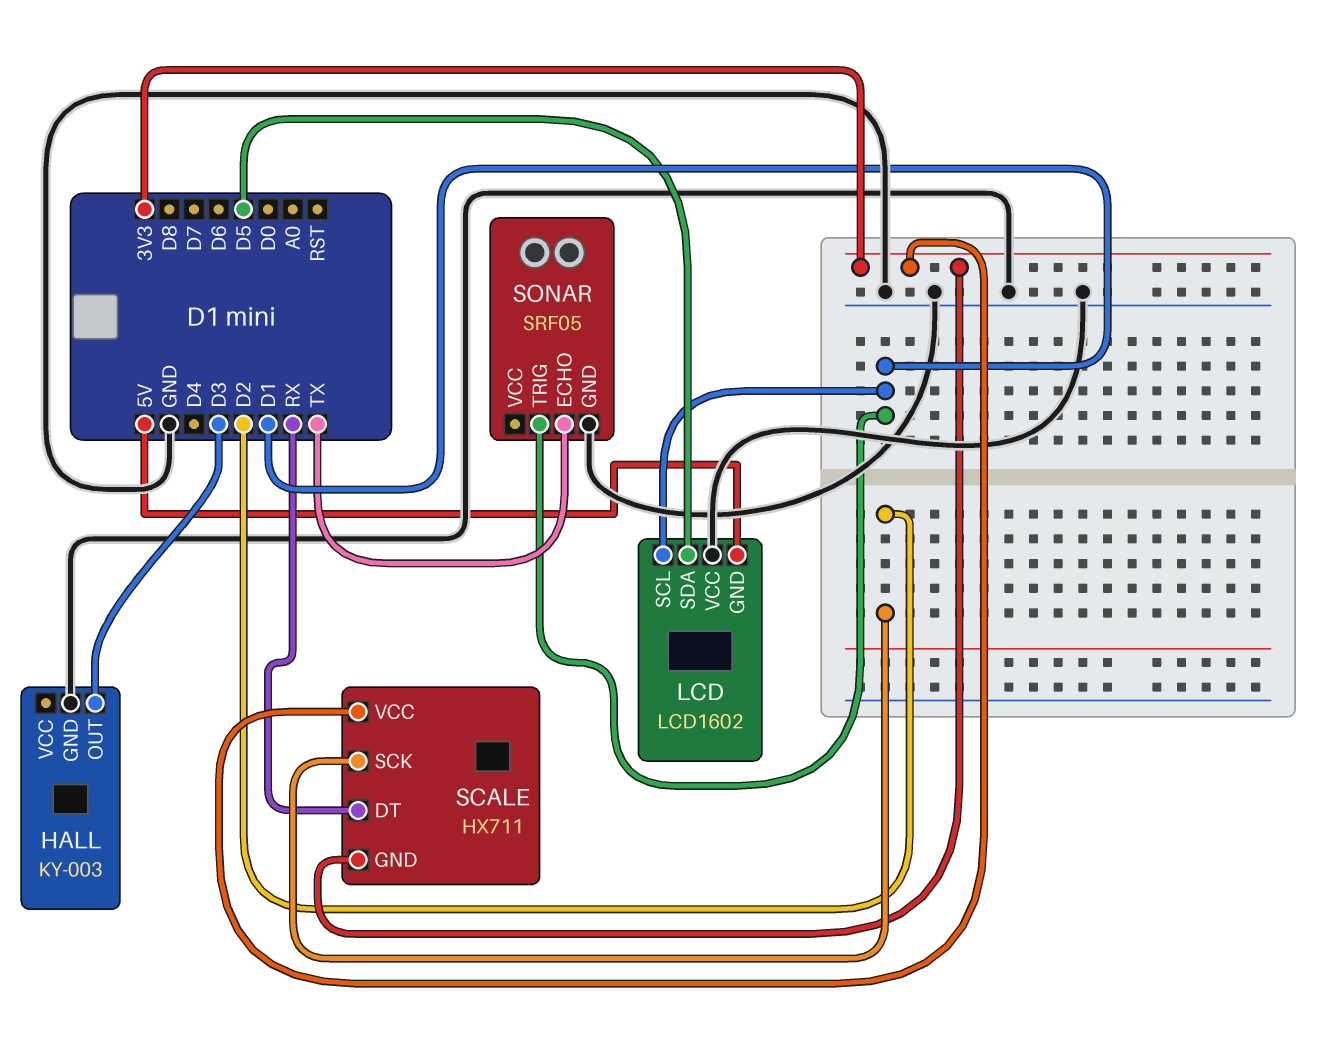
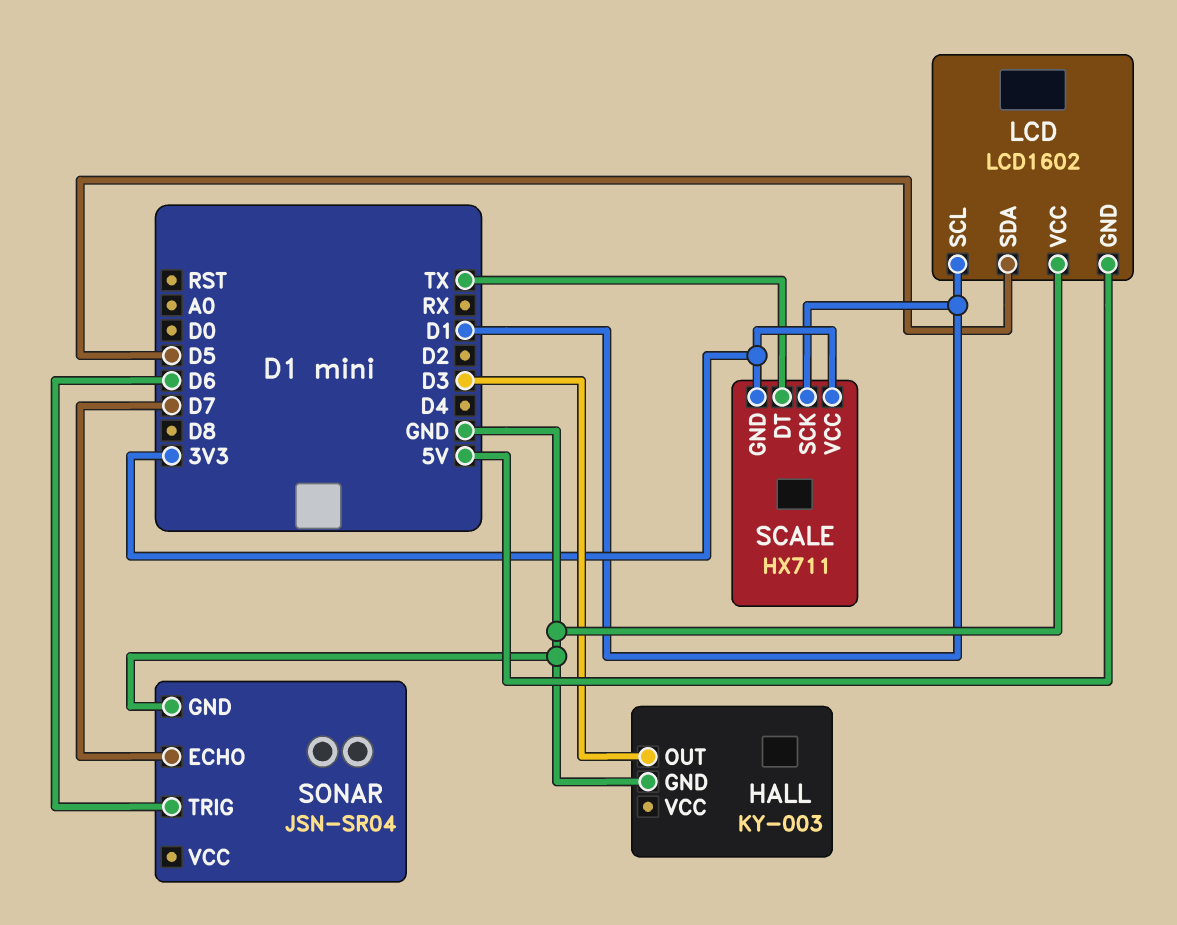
SCALE pin DT: RX -> TX
SCALE pin SCK: D2 -> D1
SONAR: SRF05 -> JSN-SR04
SONAR pin ECHO: TX -> D7
SONAR pin TRIG: D1 -> D6

